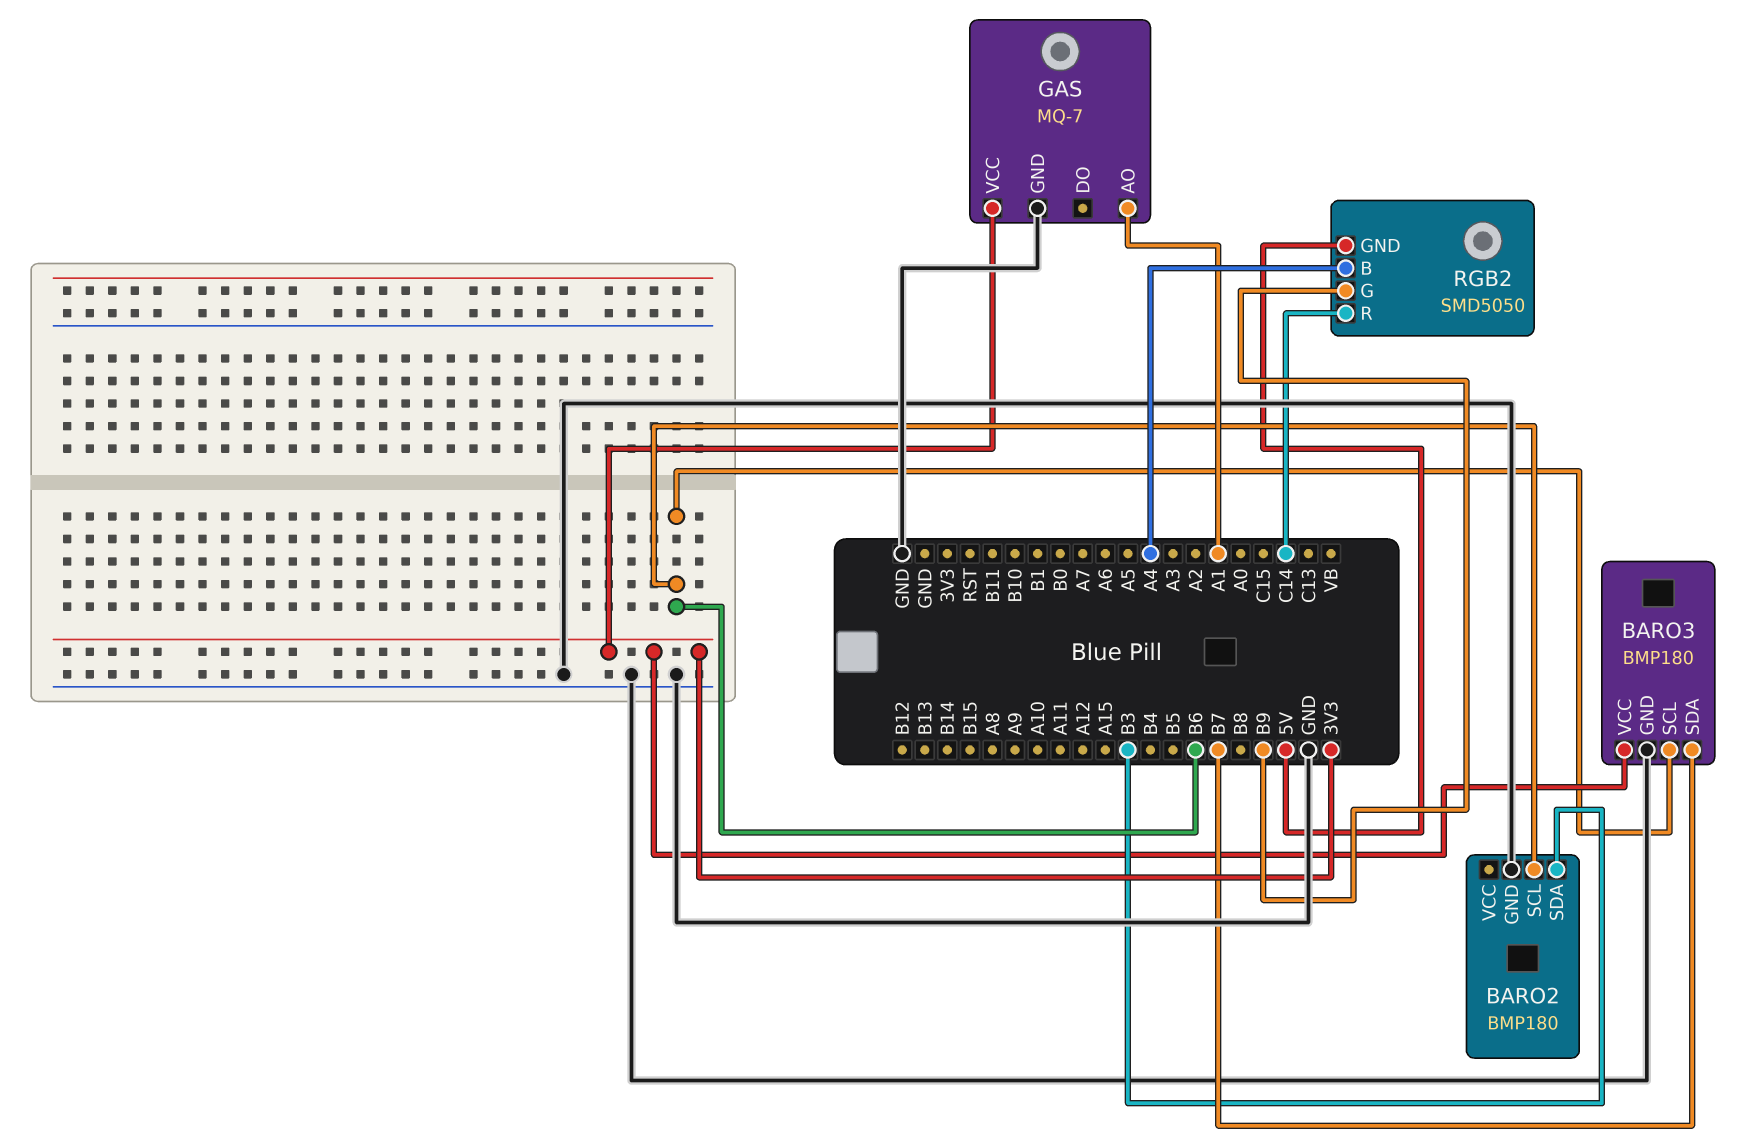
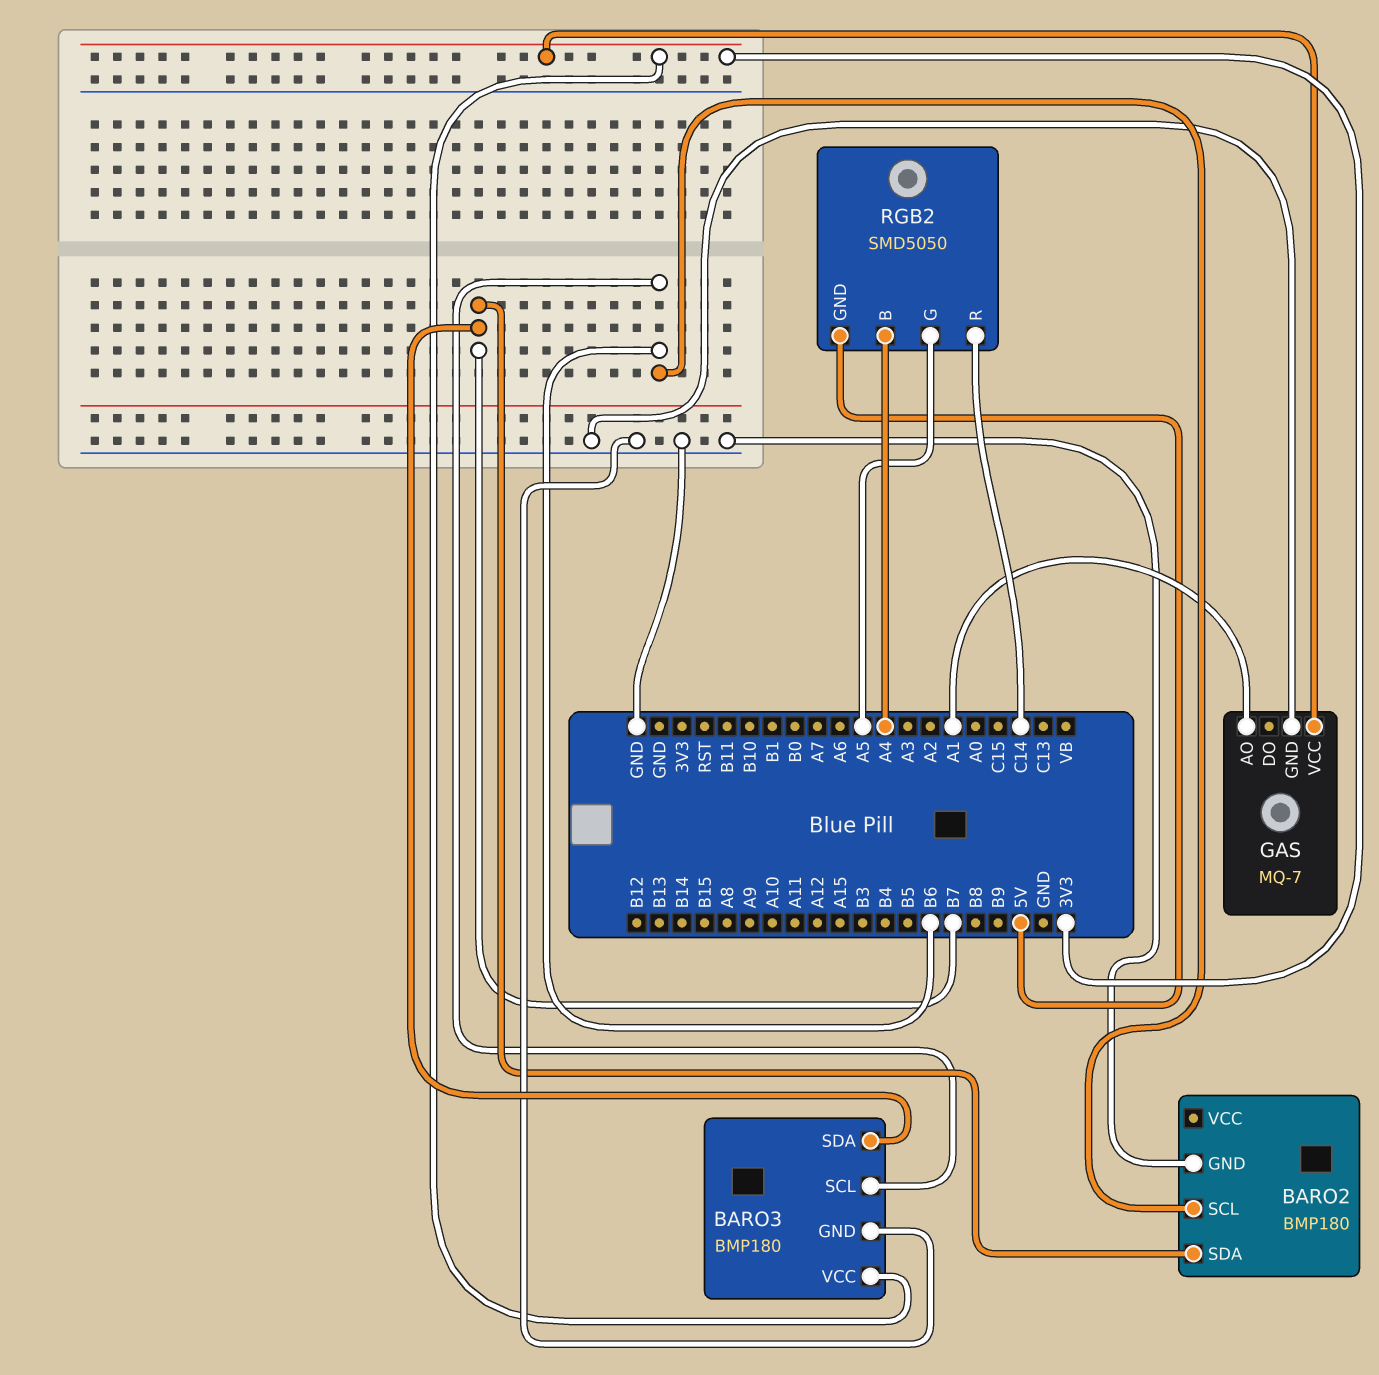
BARO2 pin SDA: B3 -> B7
RGB2 pin G: B9 -> A5

